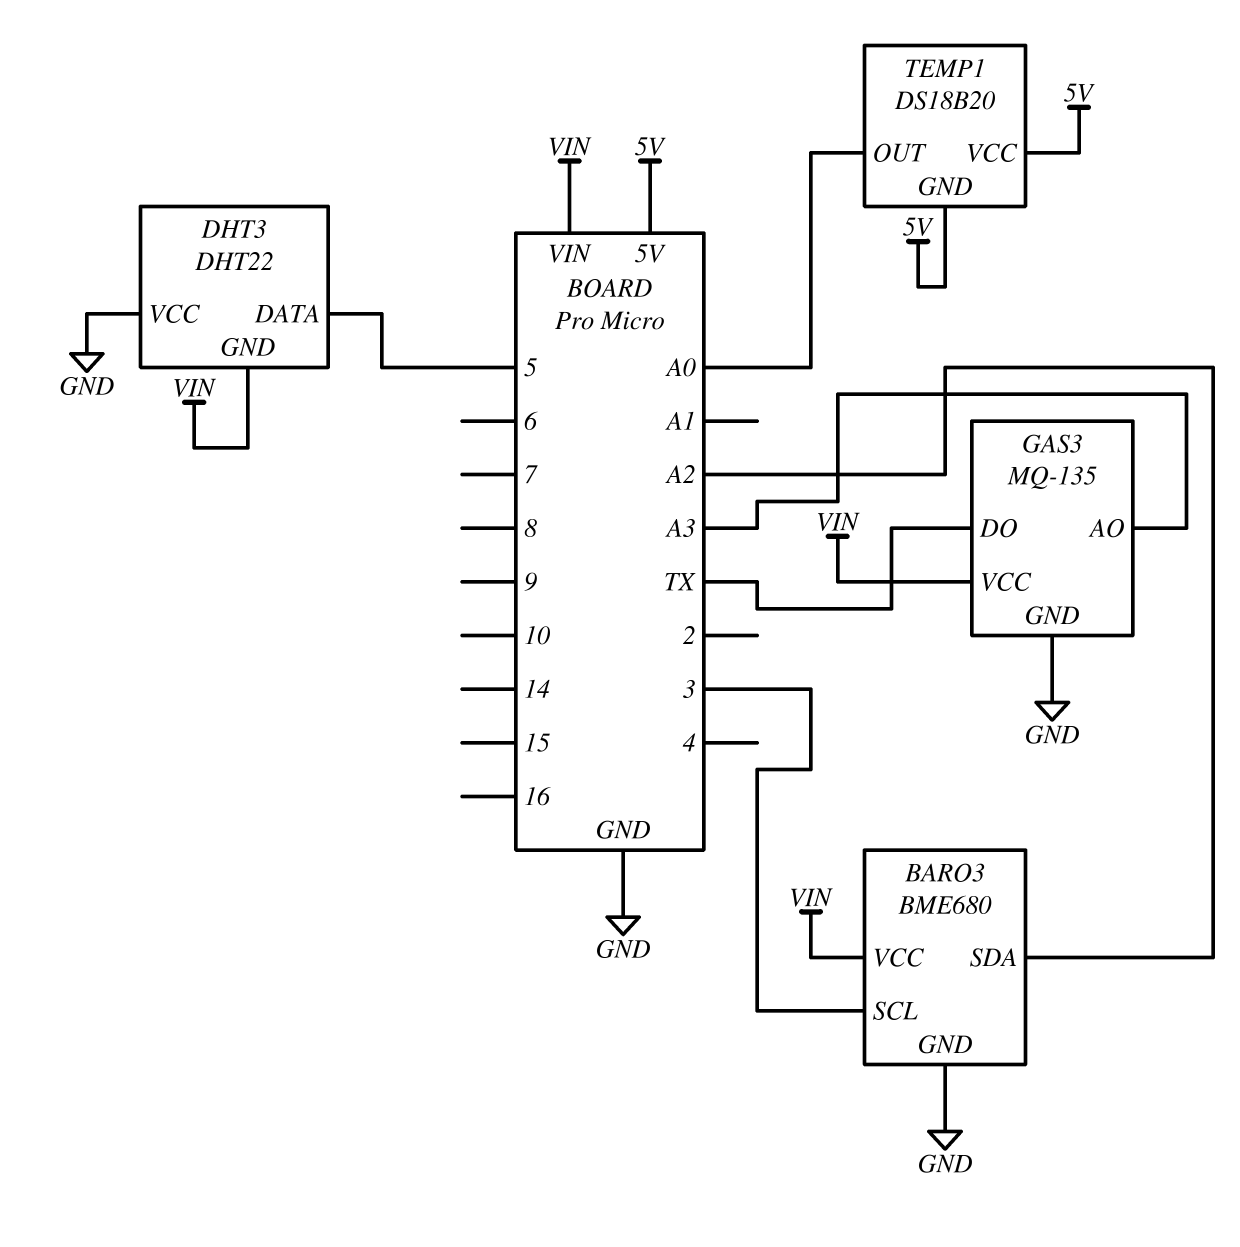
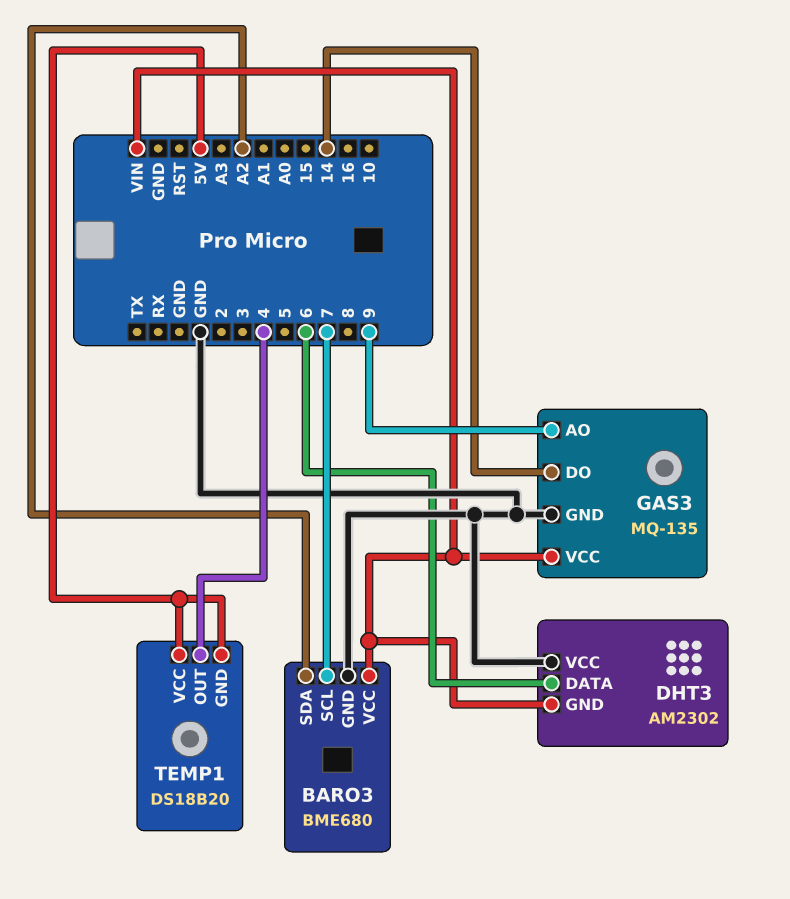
BARO3 pin SCL: 3 -> 7
DHT3: DHT22 -> AM2302
DHT3 pin DATA: 5 -> 6
GAS3 pin AO: A3 -> 9
GAS3 pin DO: TX -> 14
TEMP1 pin OUT: A0 -> 4

